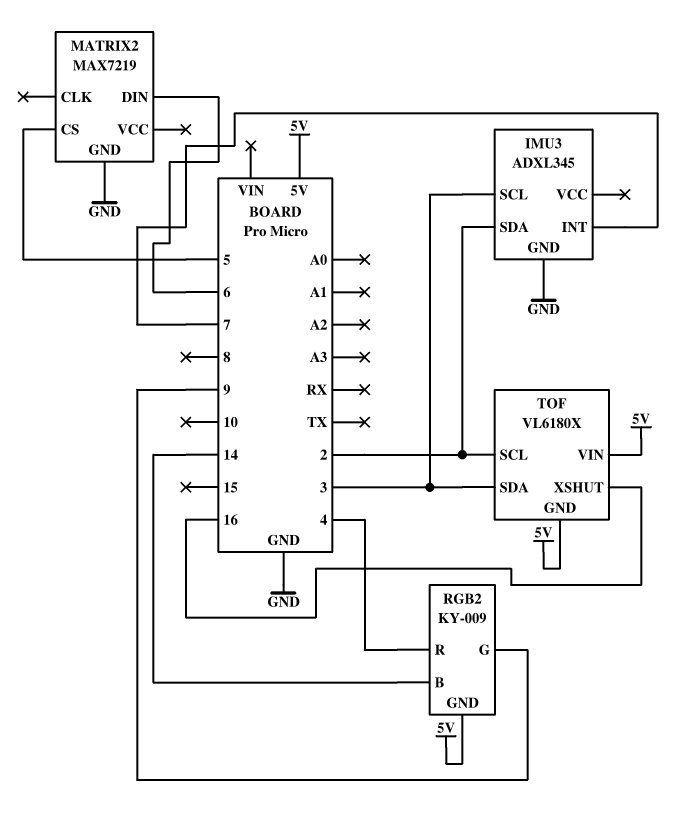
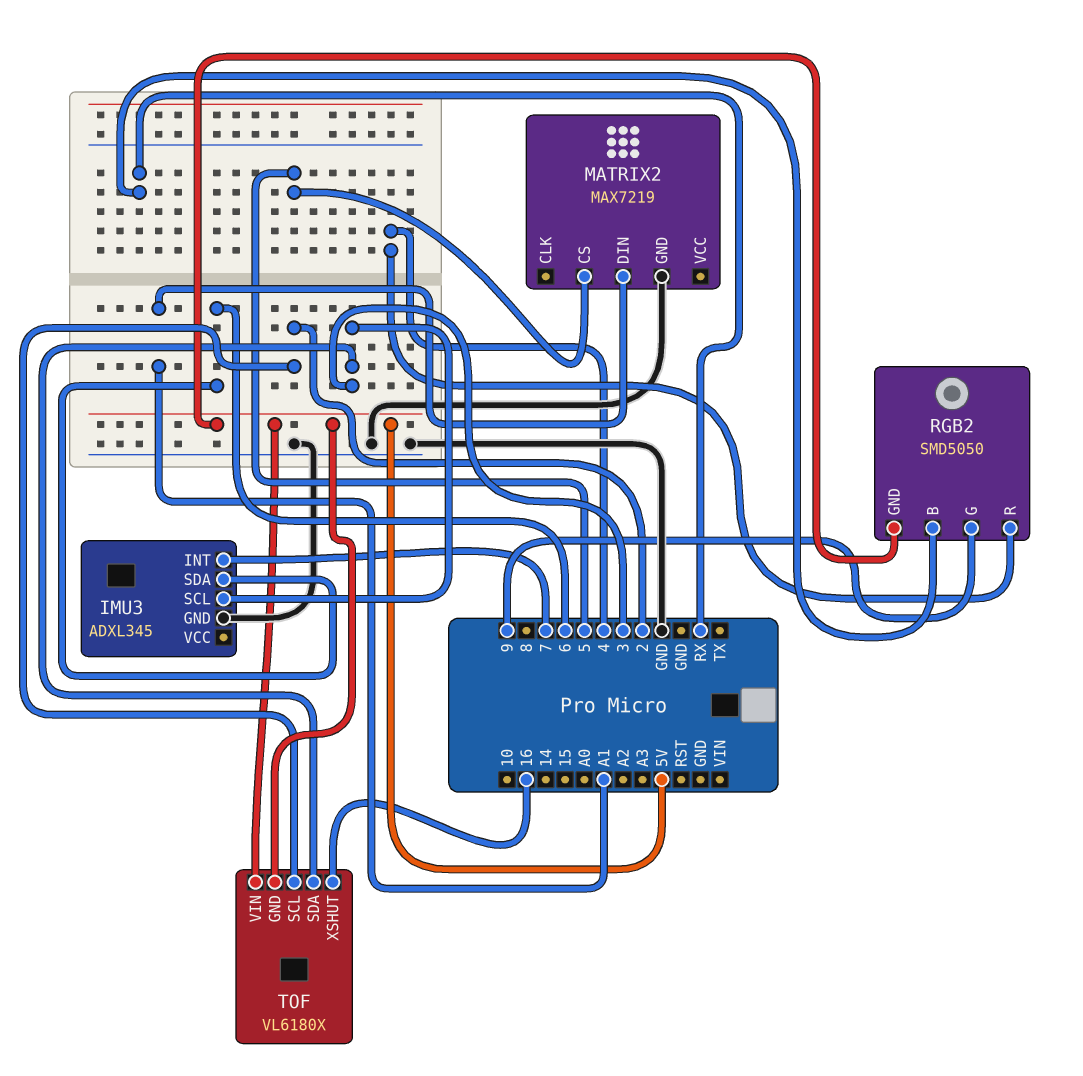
IMU3 pin SDA: 2 -> 6
MATRIX2 pin DIN: 6 -> A1
RGB2: KY-009 -> SMD5050
RGB2 pin B: 14 -> RX

